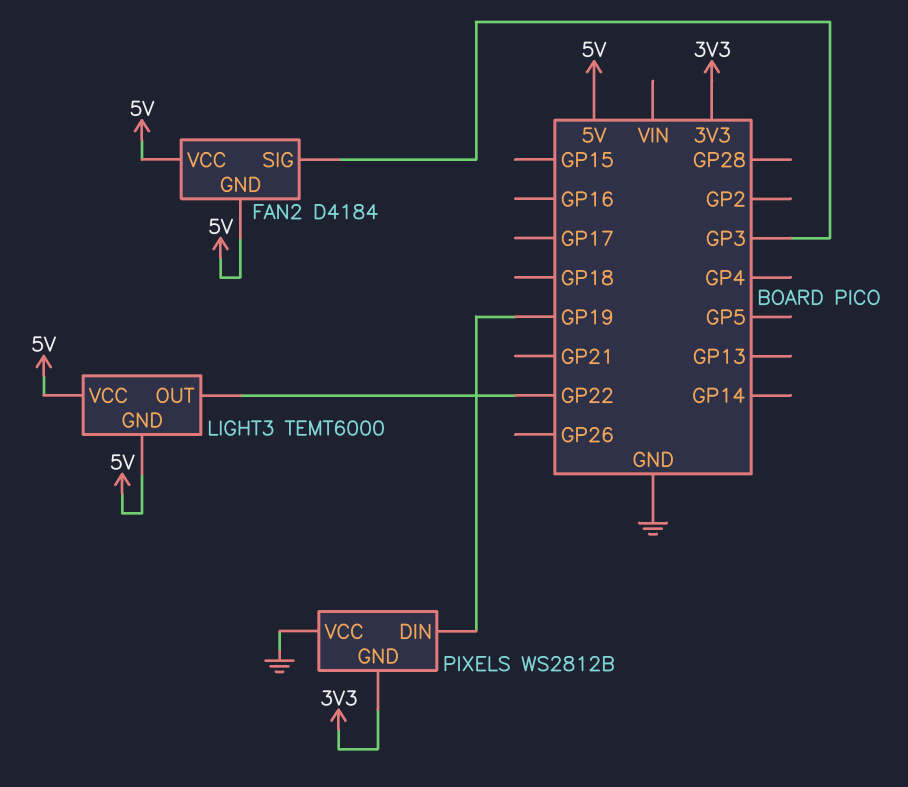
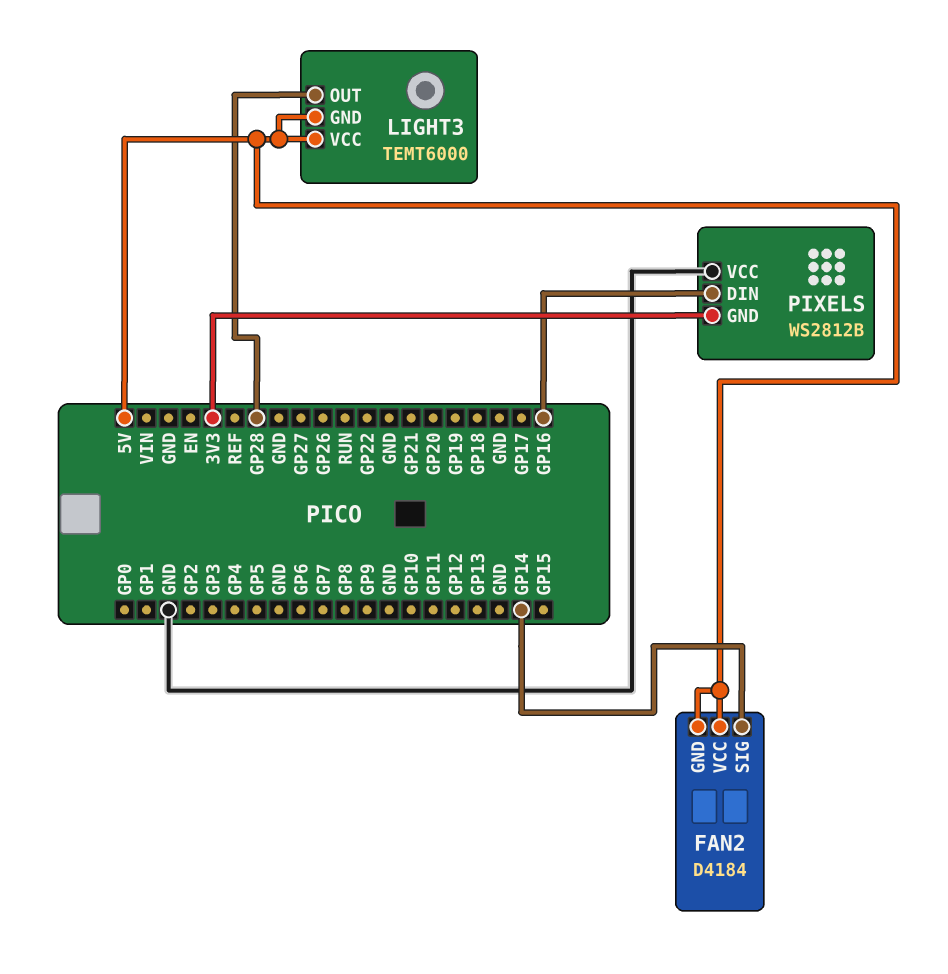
FAN2 pin SIG: GP3 -> GP14
LIGHT3 pin OUT: GP22 -> GP28
PIXELS pin DIN: GP19 -> GP16

